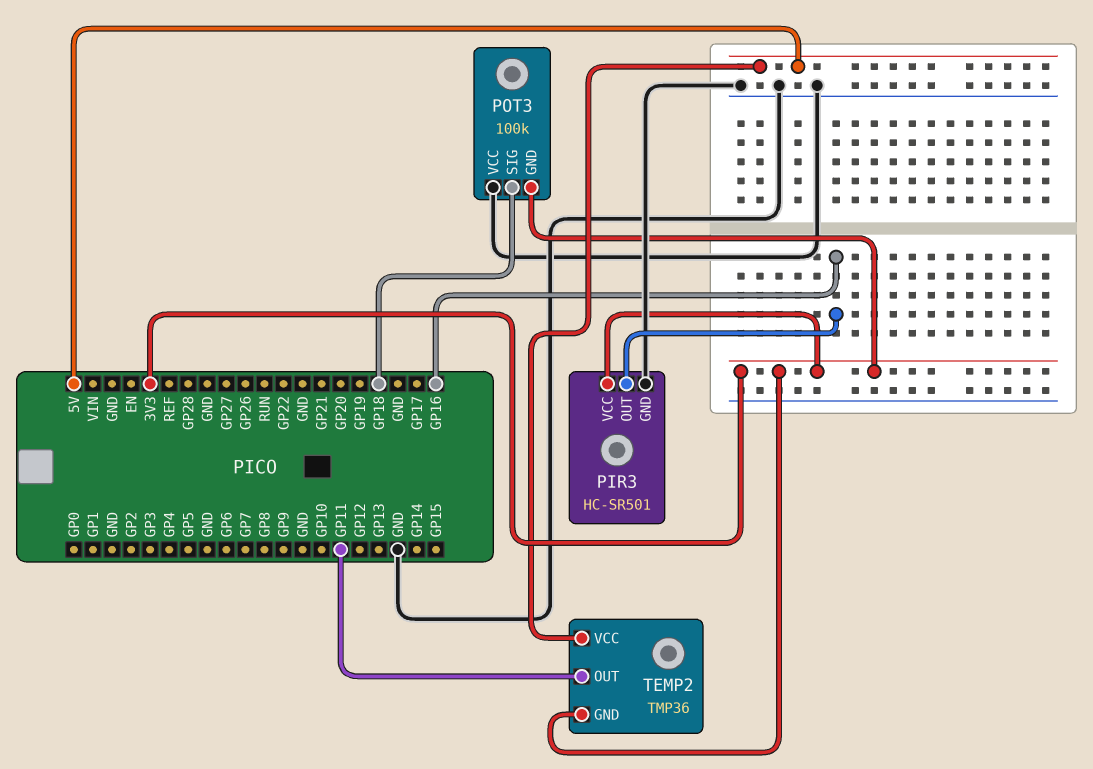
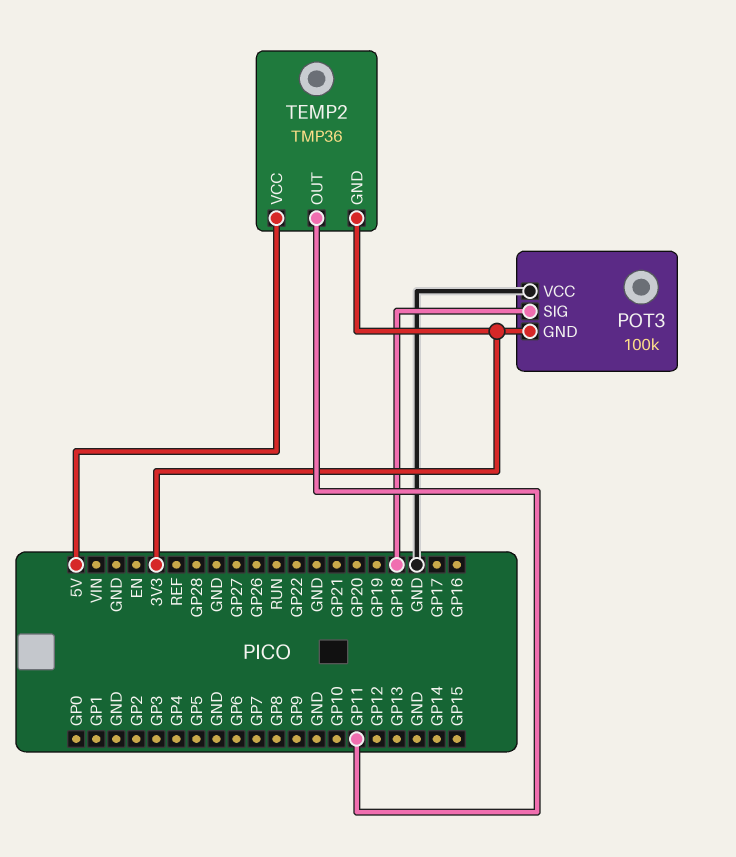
PIR3: HC-SR501 -> none
PIR3 pin GND: GND -> none
PIR3 pin OUT: GP16 -> none
PIR3 pin VCC: 3V3 -> none

